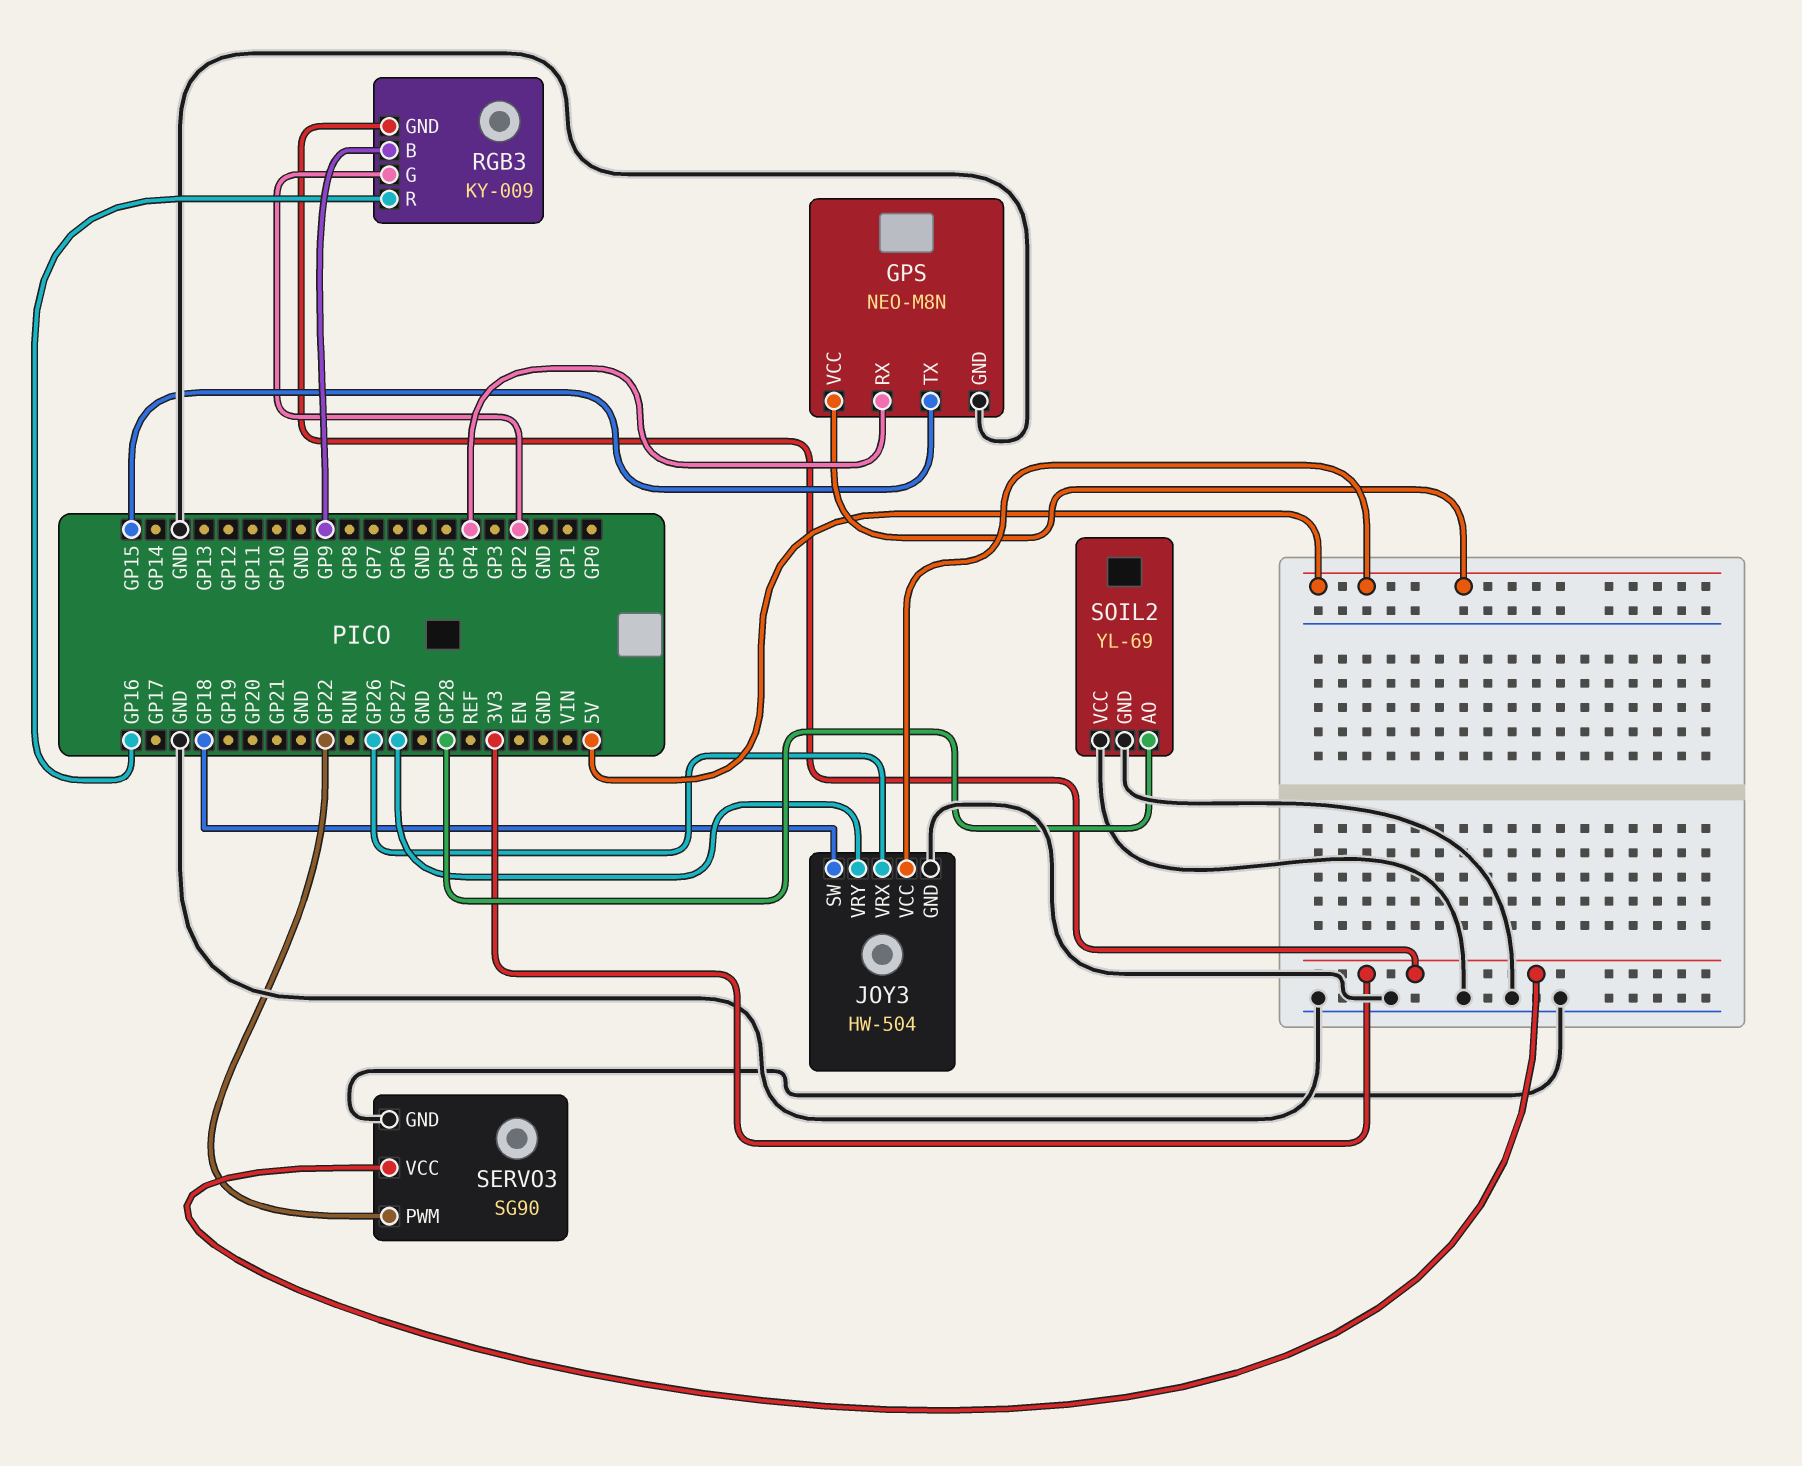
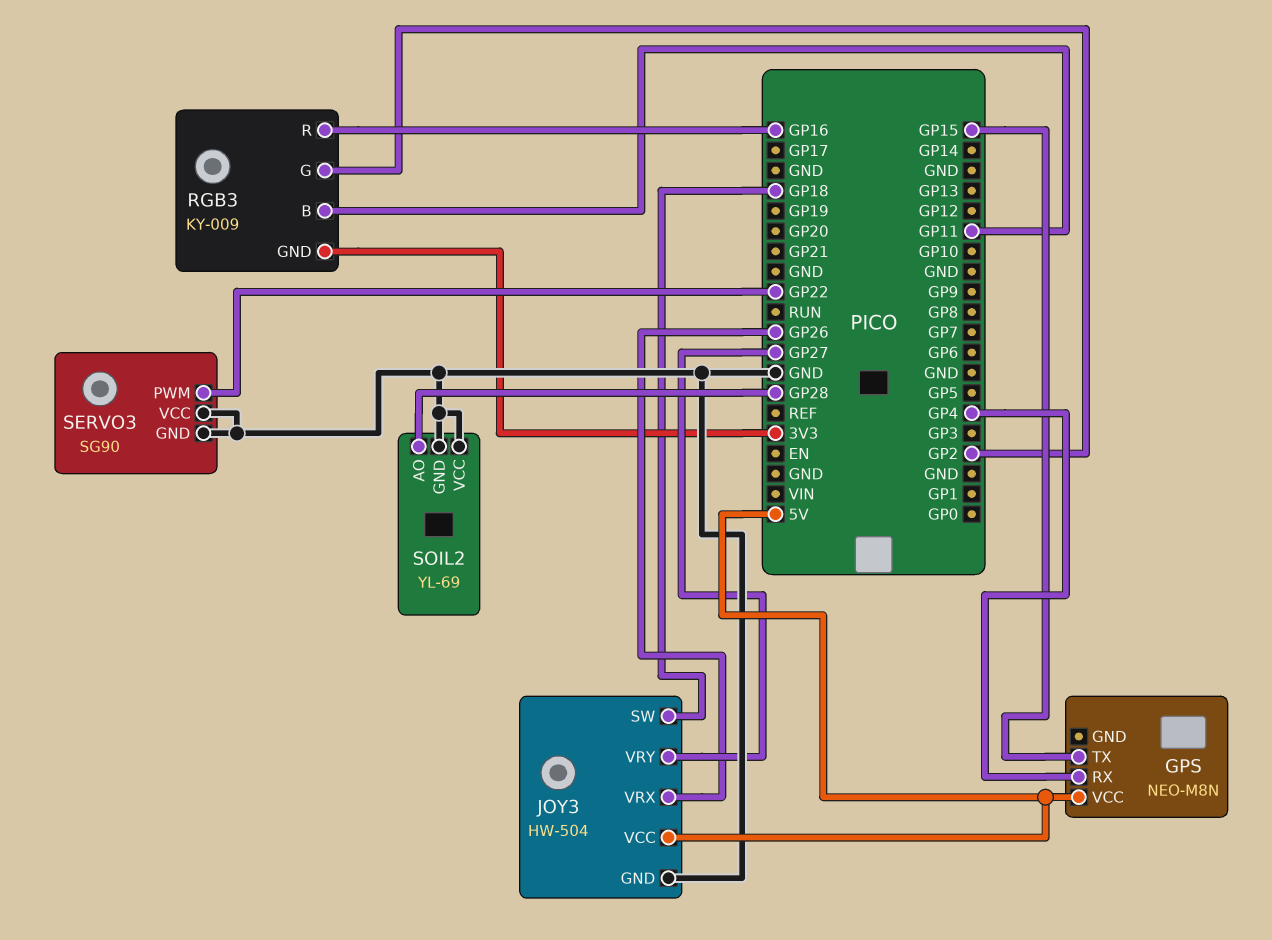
GPS pin GND: GND -> none
RGB3 pin B: GP9 -> GP11
SERVO3 pin VCC: 3V3 -> GND

